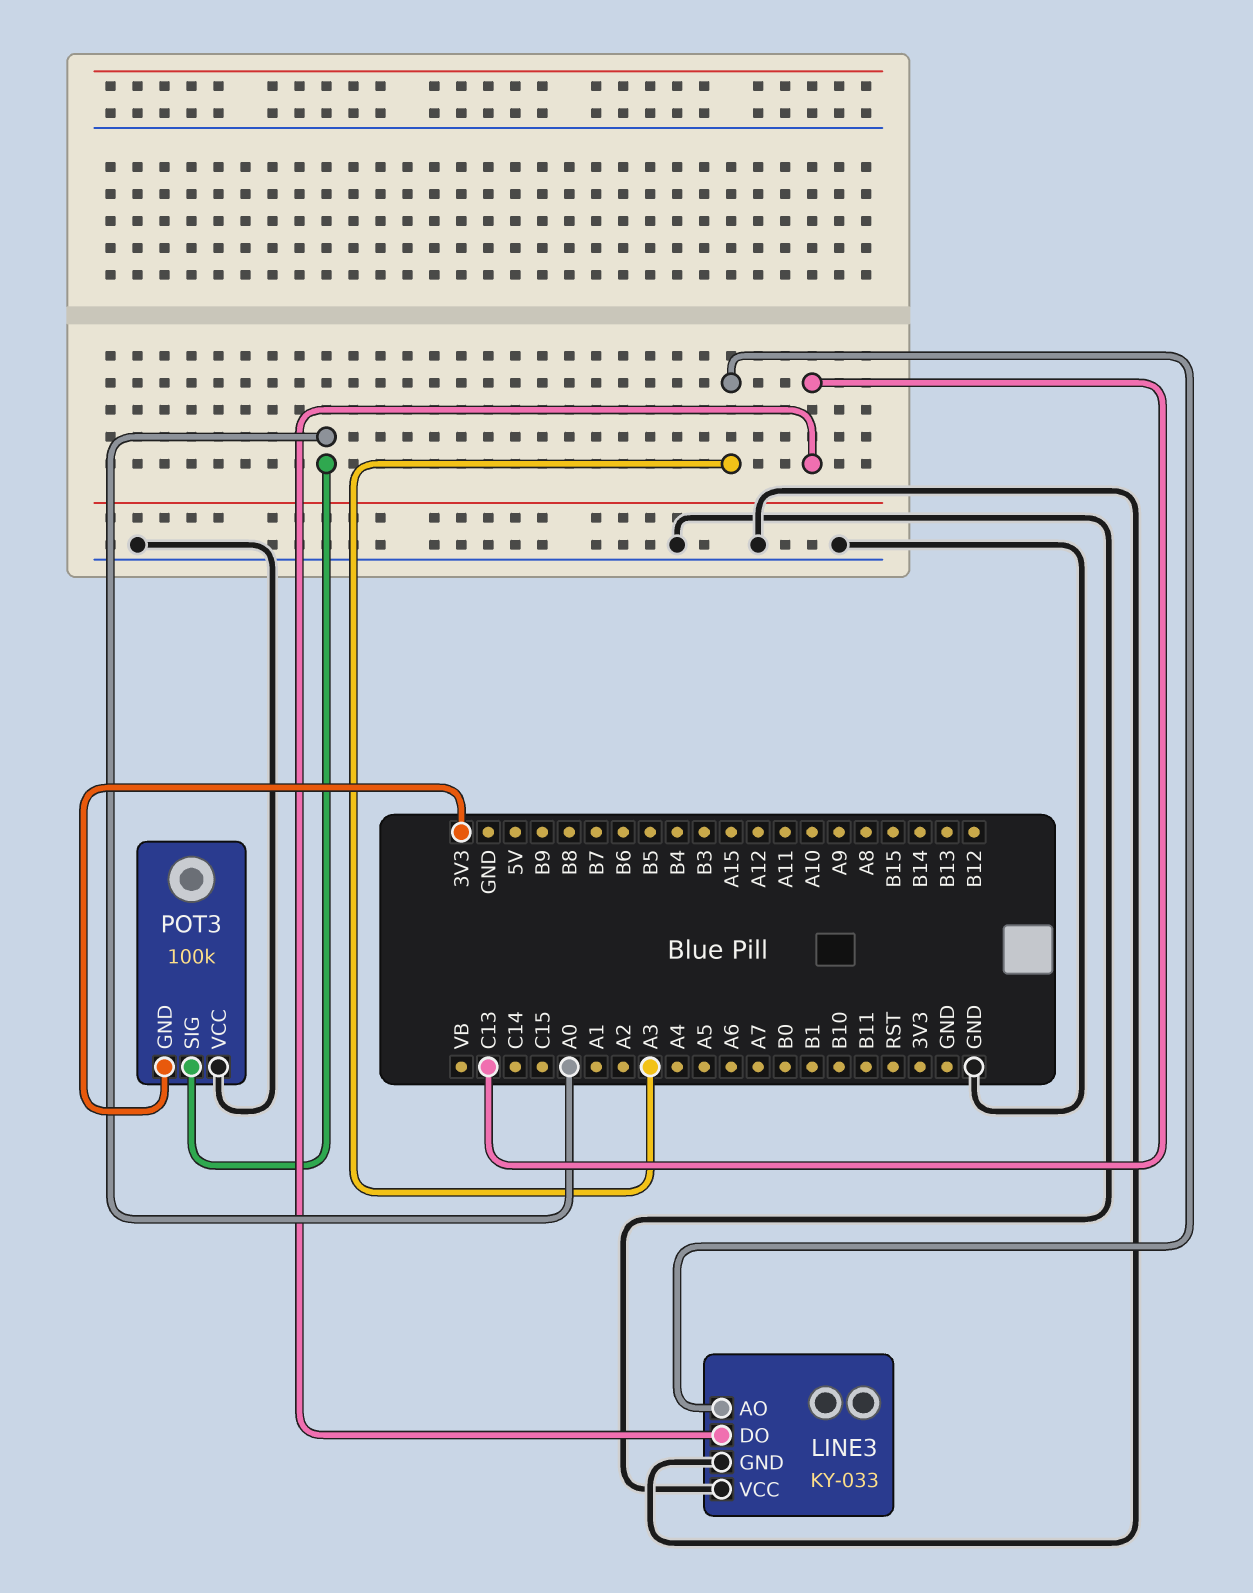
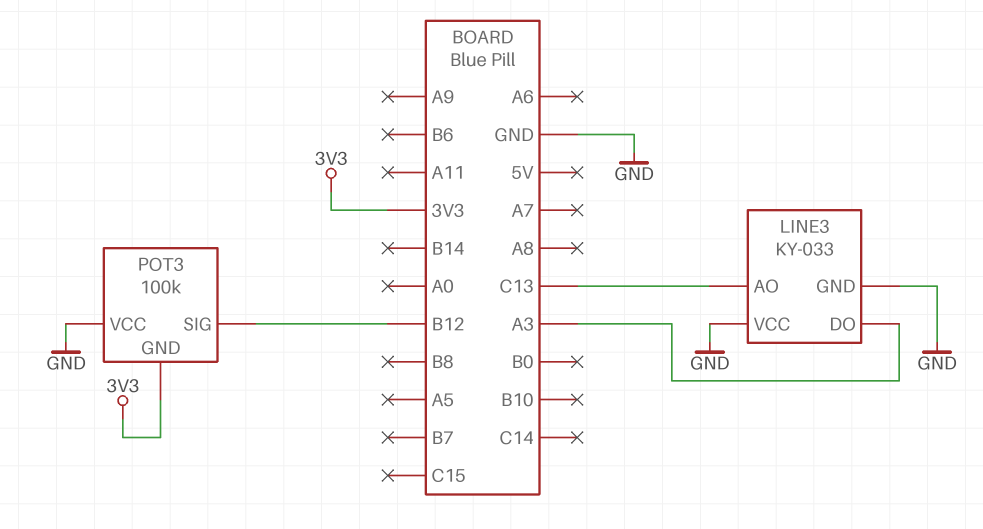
LINE3 pin AO: A3 -> C13
LINE3 pin DO: C13 -> A3
POT3 pin SIG: A0 -> B12

